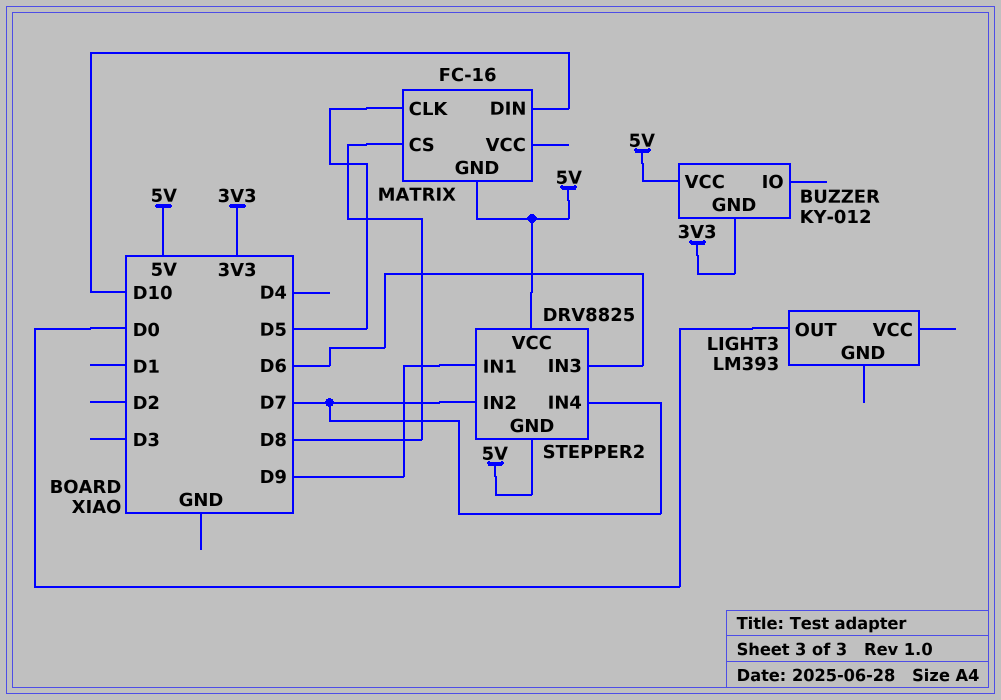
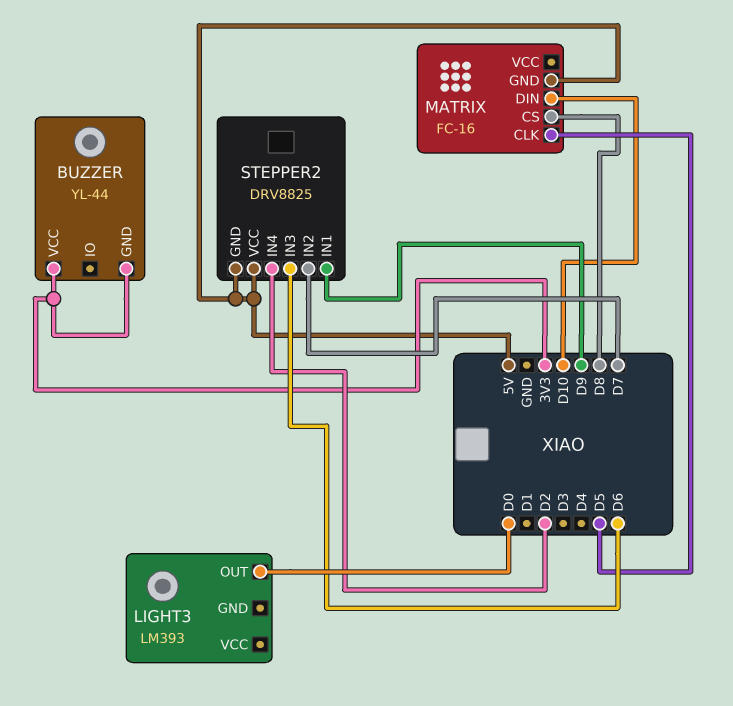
BUZZER: KY-012 -> YL-44
BUZZER pin VCC: 5V -> 3V3
STEPPER2 pin IN4: D7 -> D2

